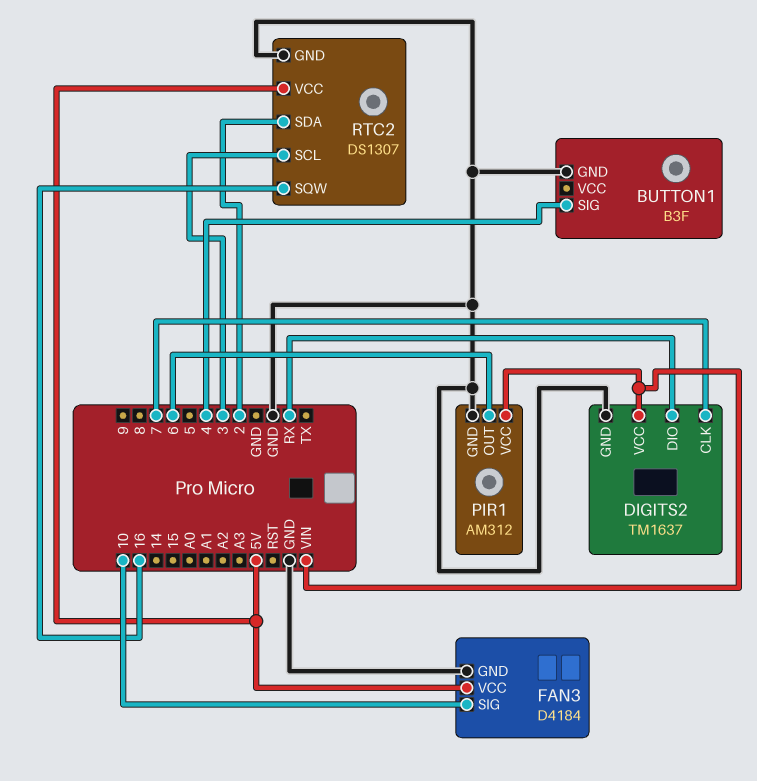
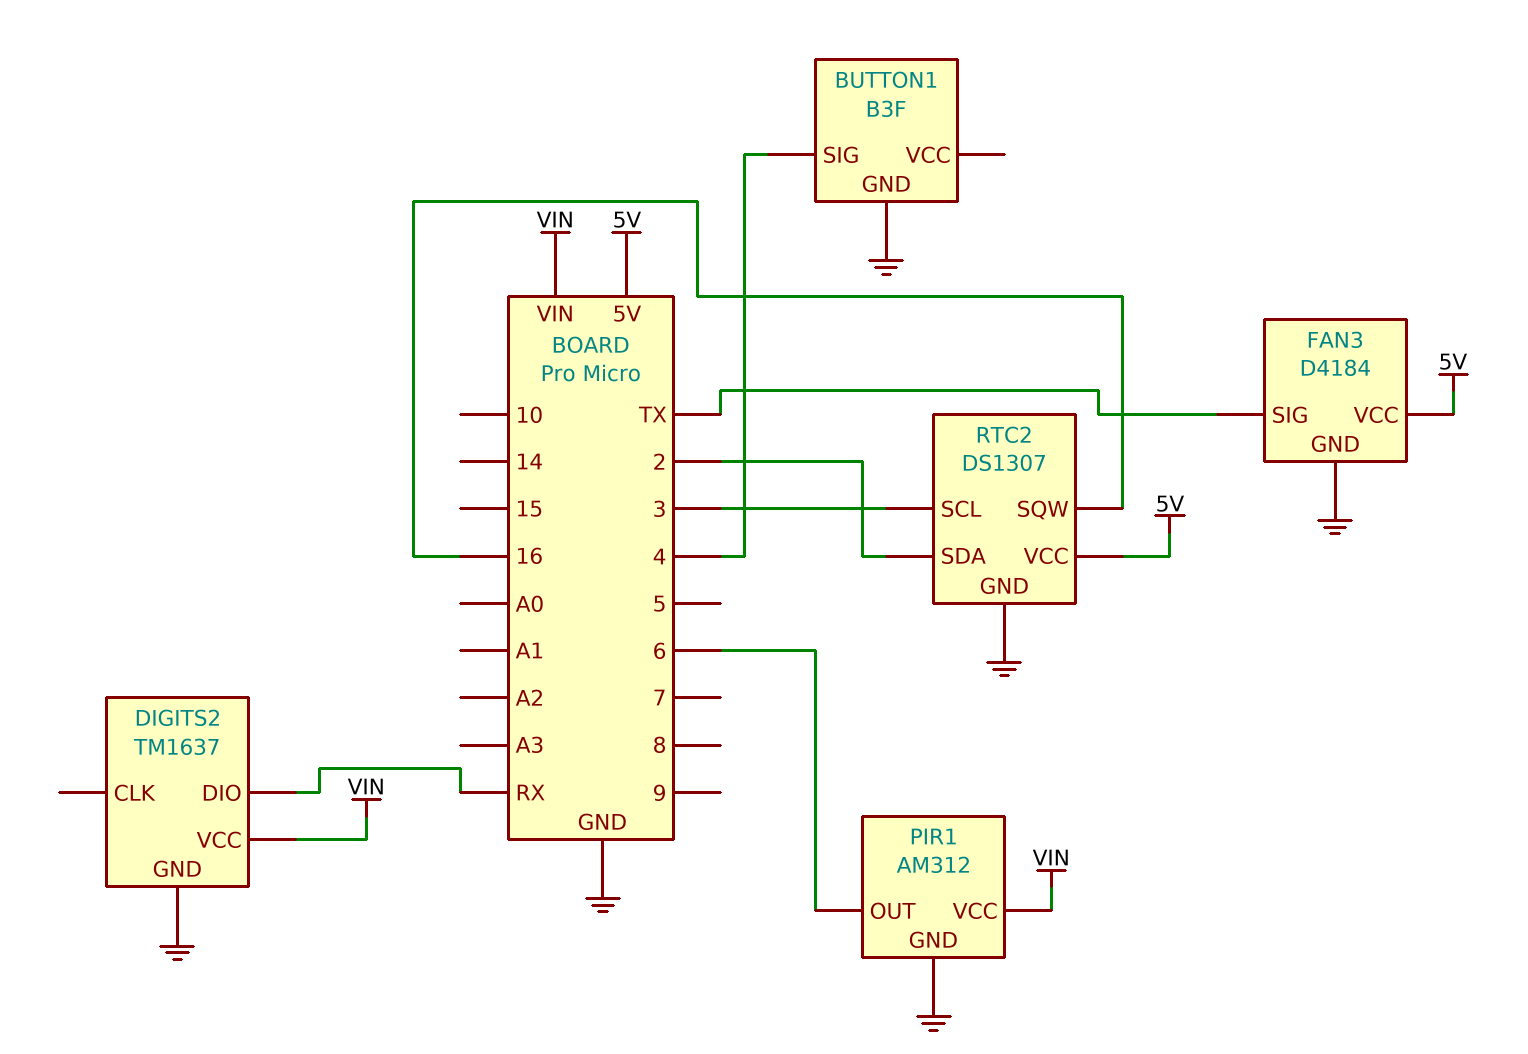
DIGITS2 pin CLK: 7 -> none
FAN3 pin SIG: 10 -> TX

